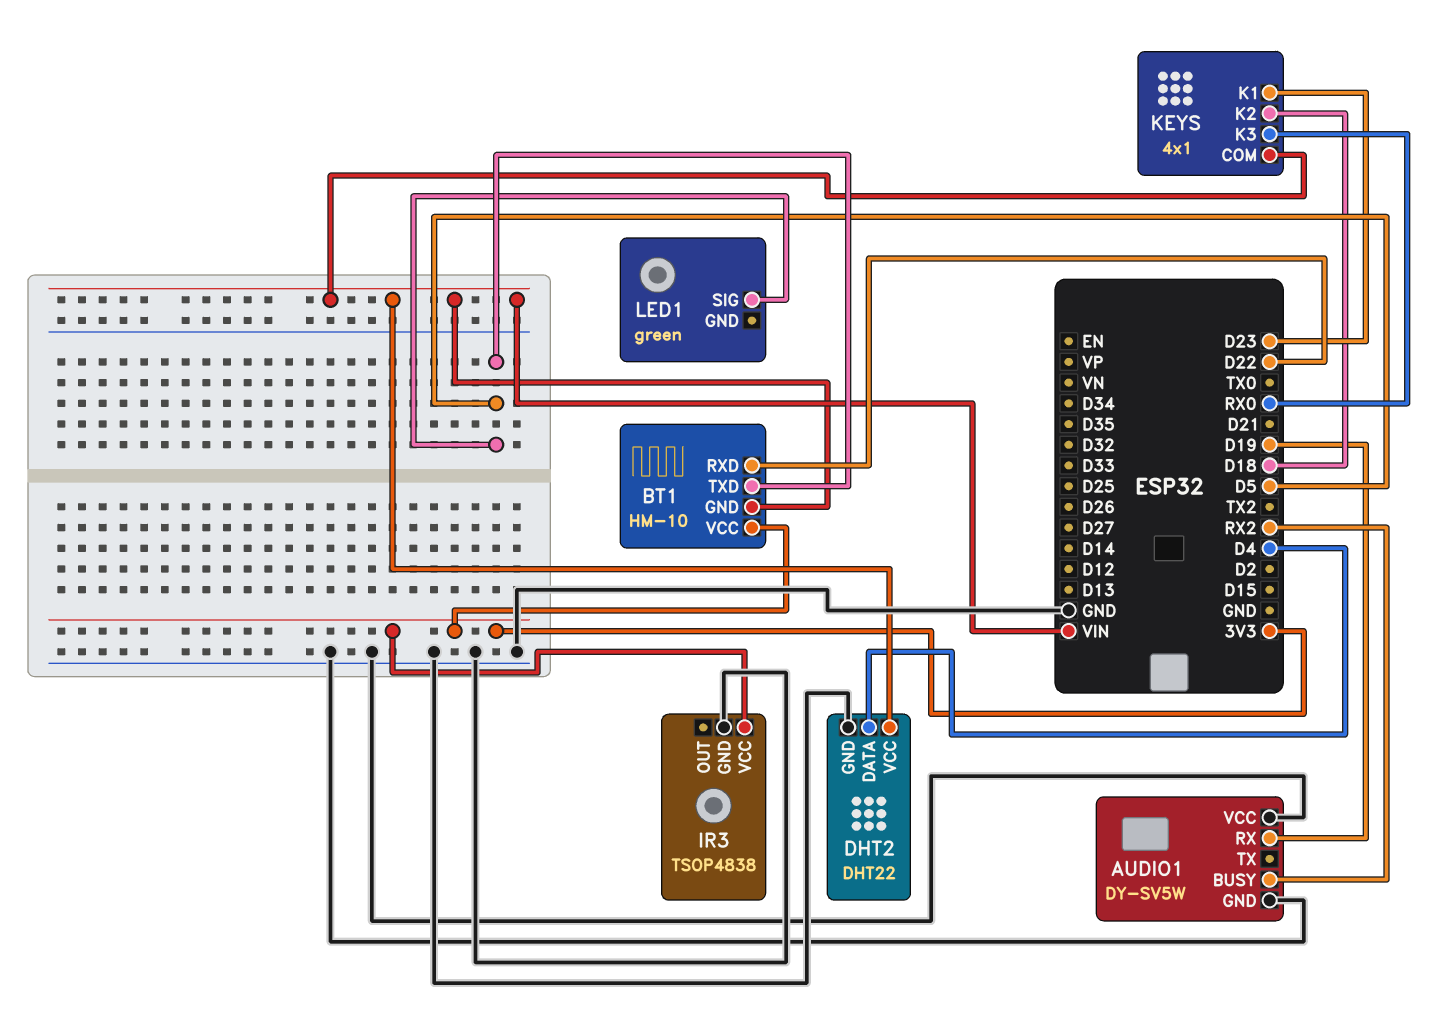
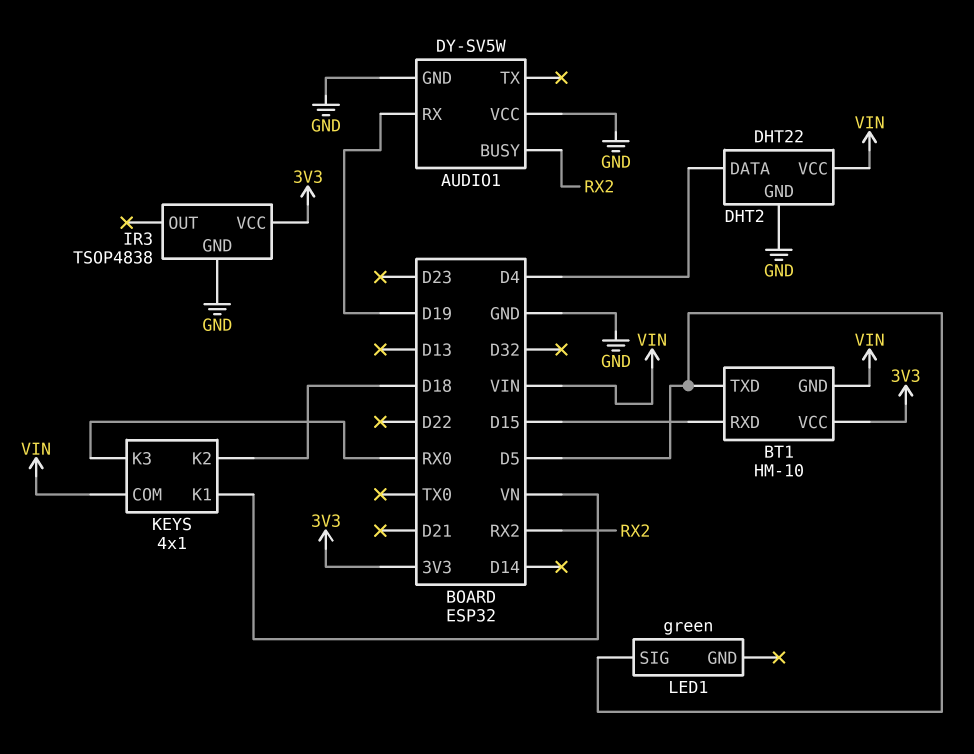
BT1 pin RXD: D22 -> D15
KEYS pin K1: D23 -> VN

